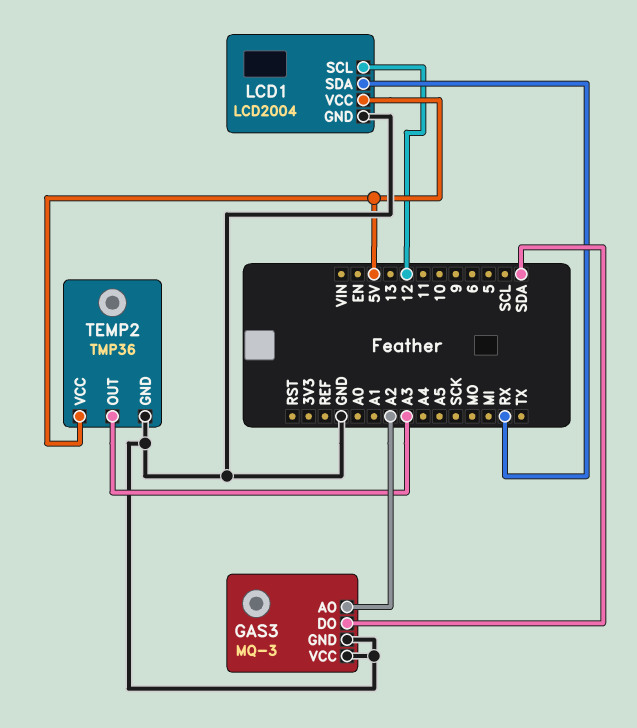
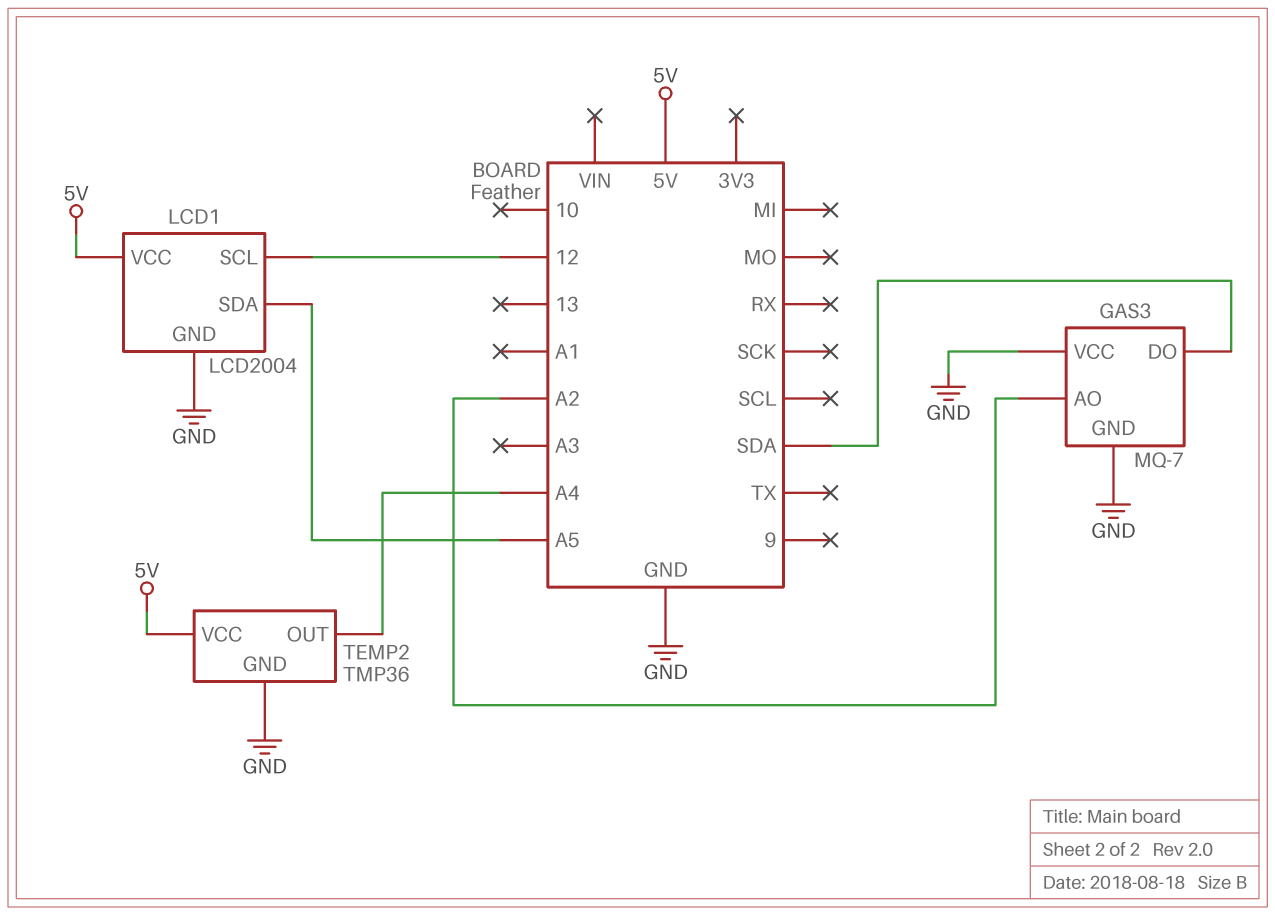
GAS3: MQ-3 -> MQ-7
LCD1 pin SDA: RX -> A5
TEMP2 pin OUT: A3 -> A4

